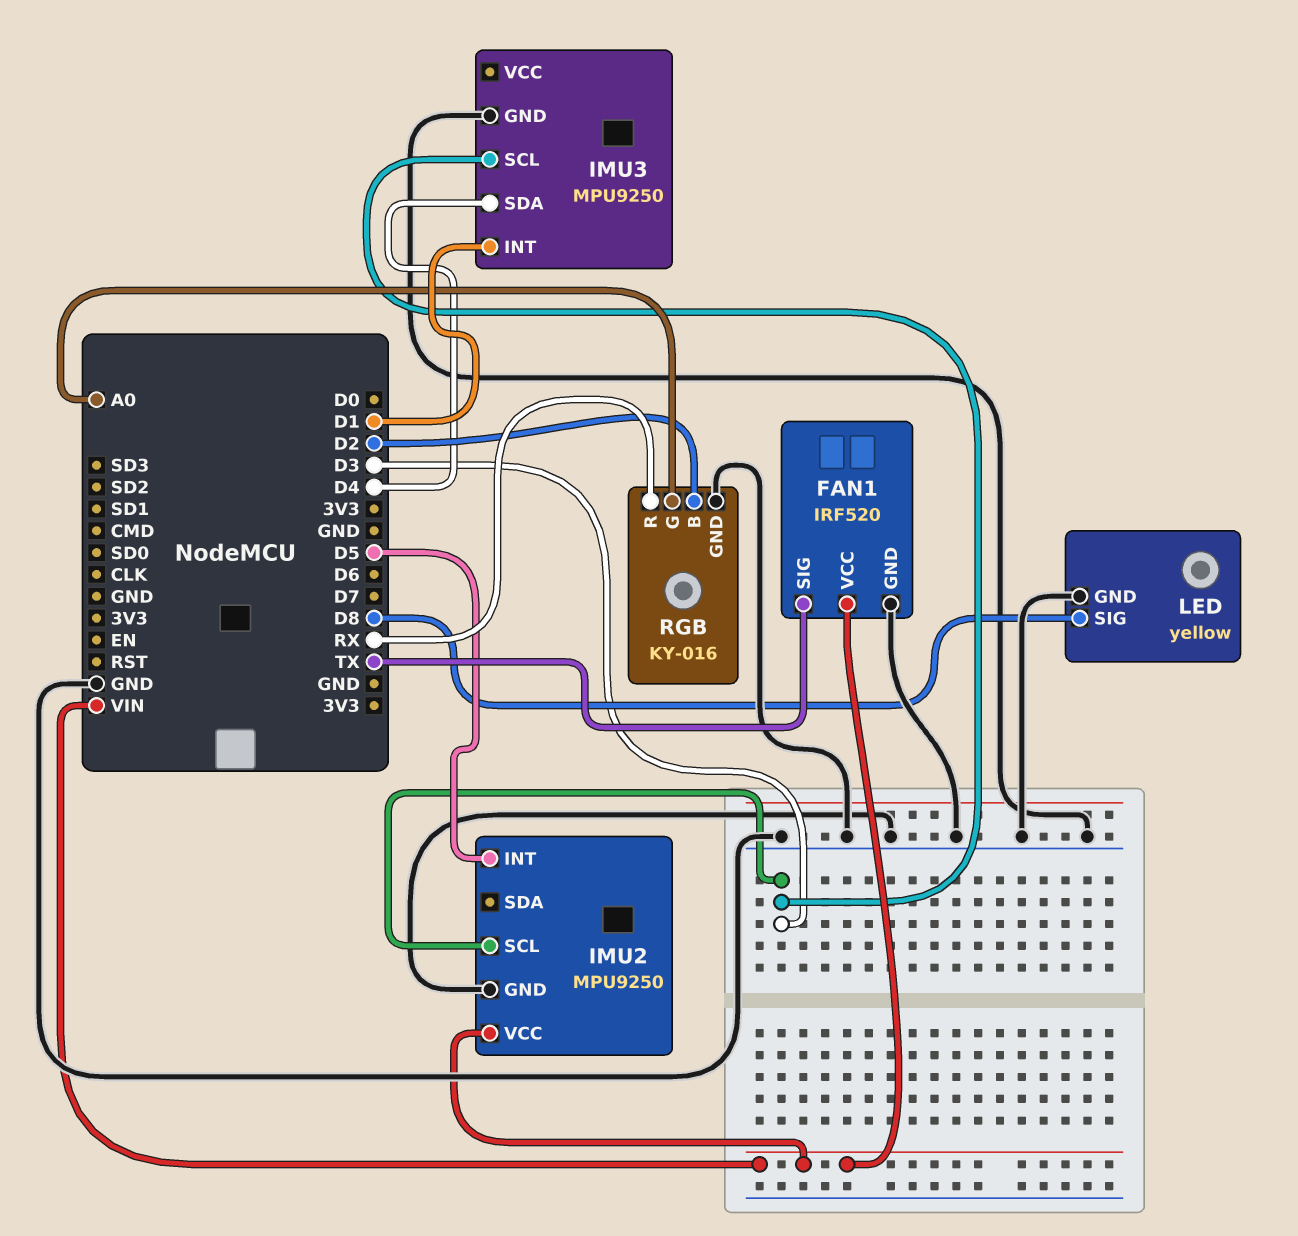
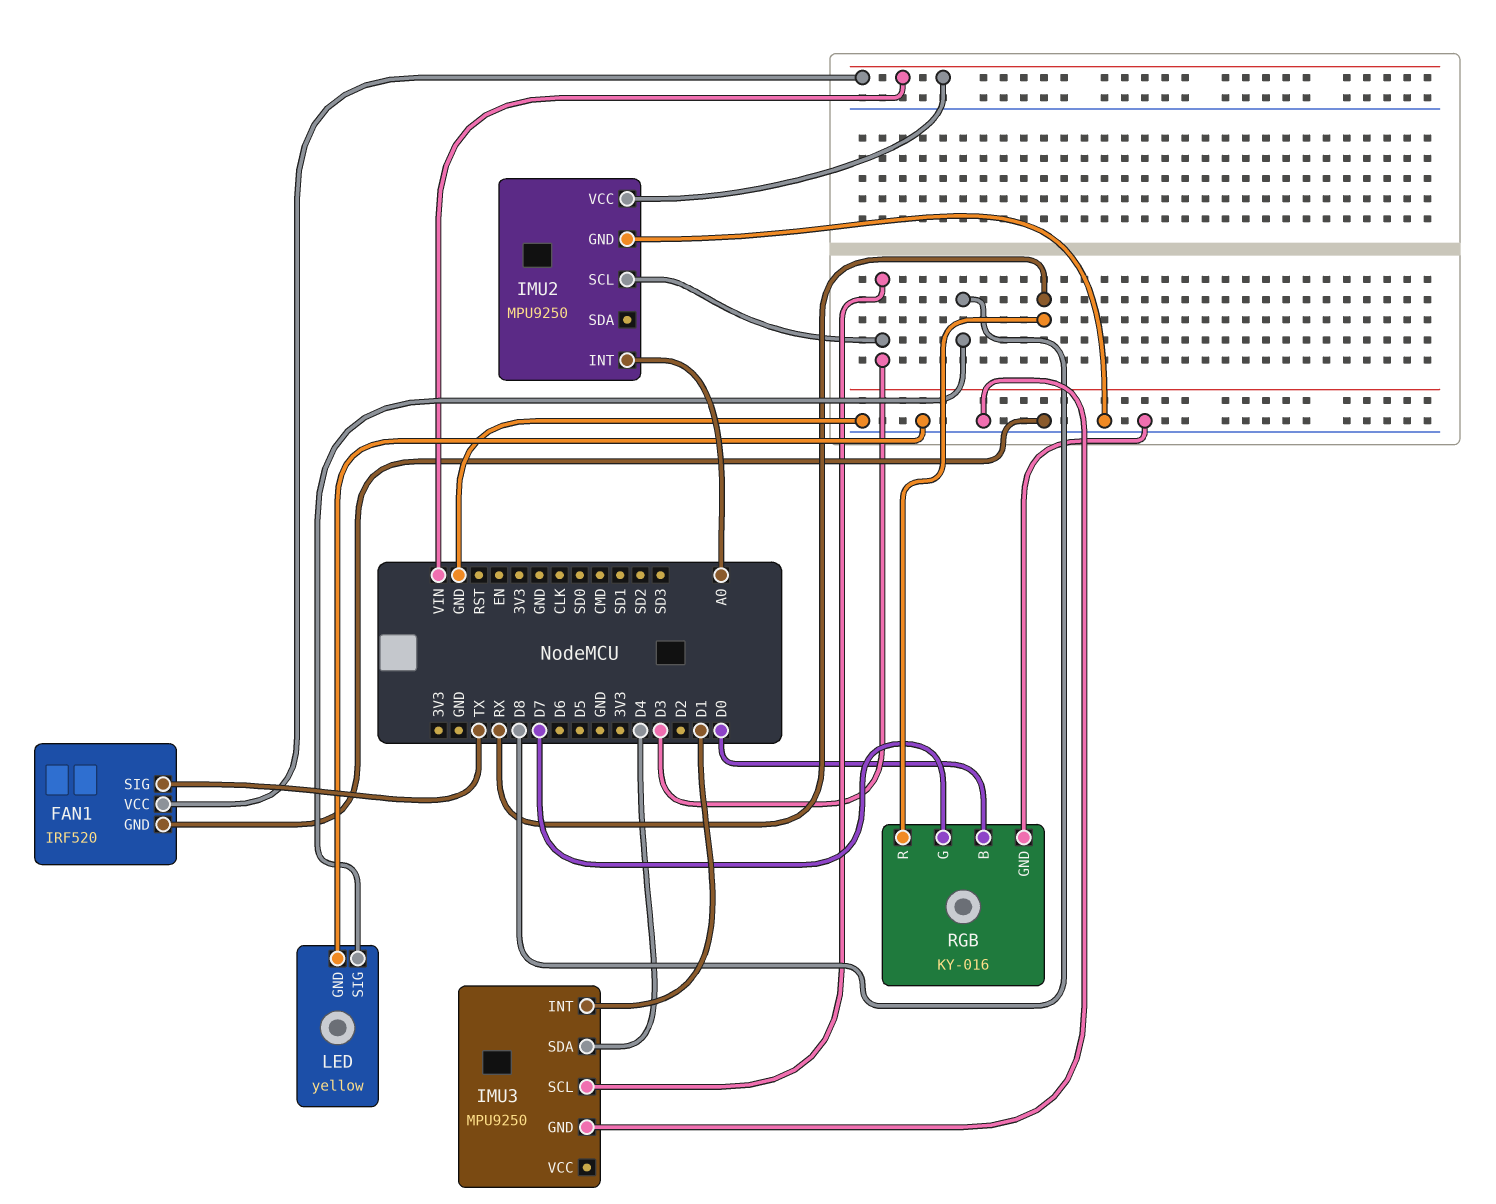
IMU2 pin INT: D5 -> A0
RGB pin B: D2 -> D0
RGB pin G: A0 -> D7

